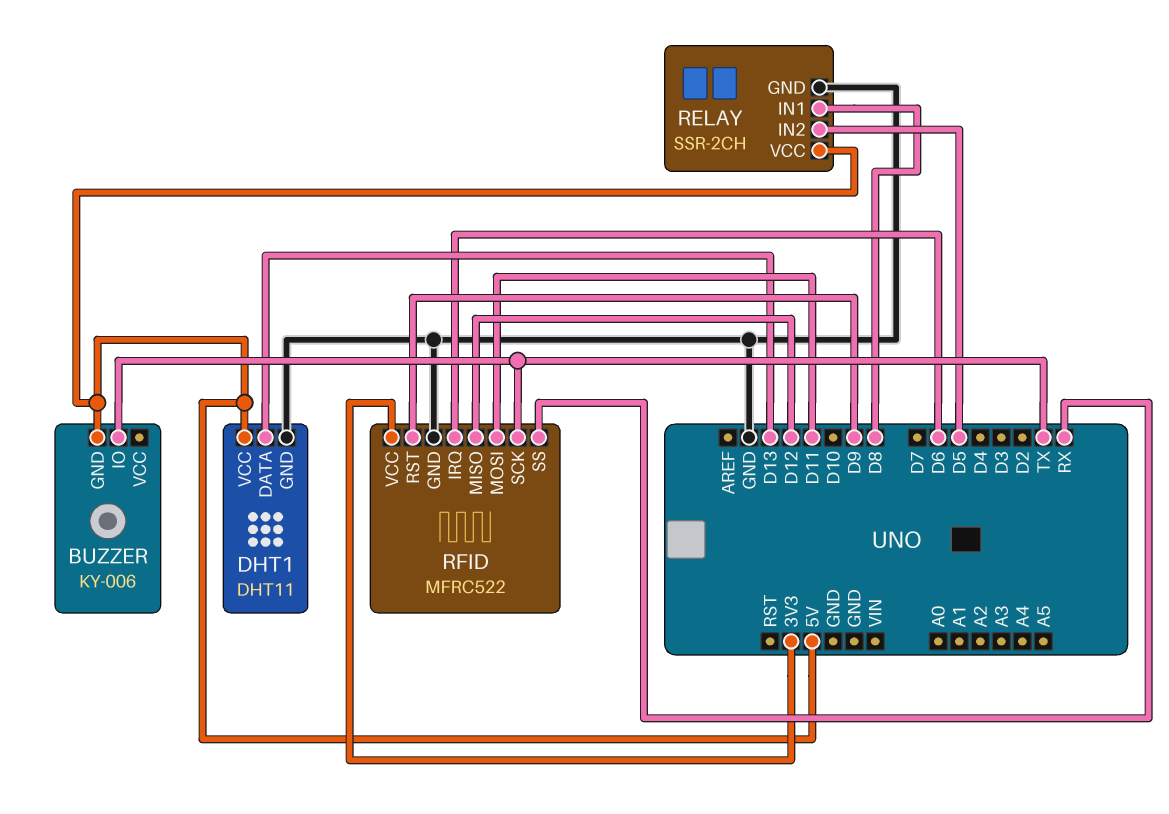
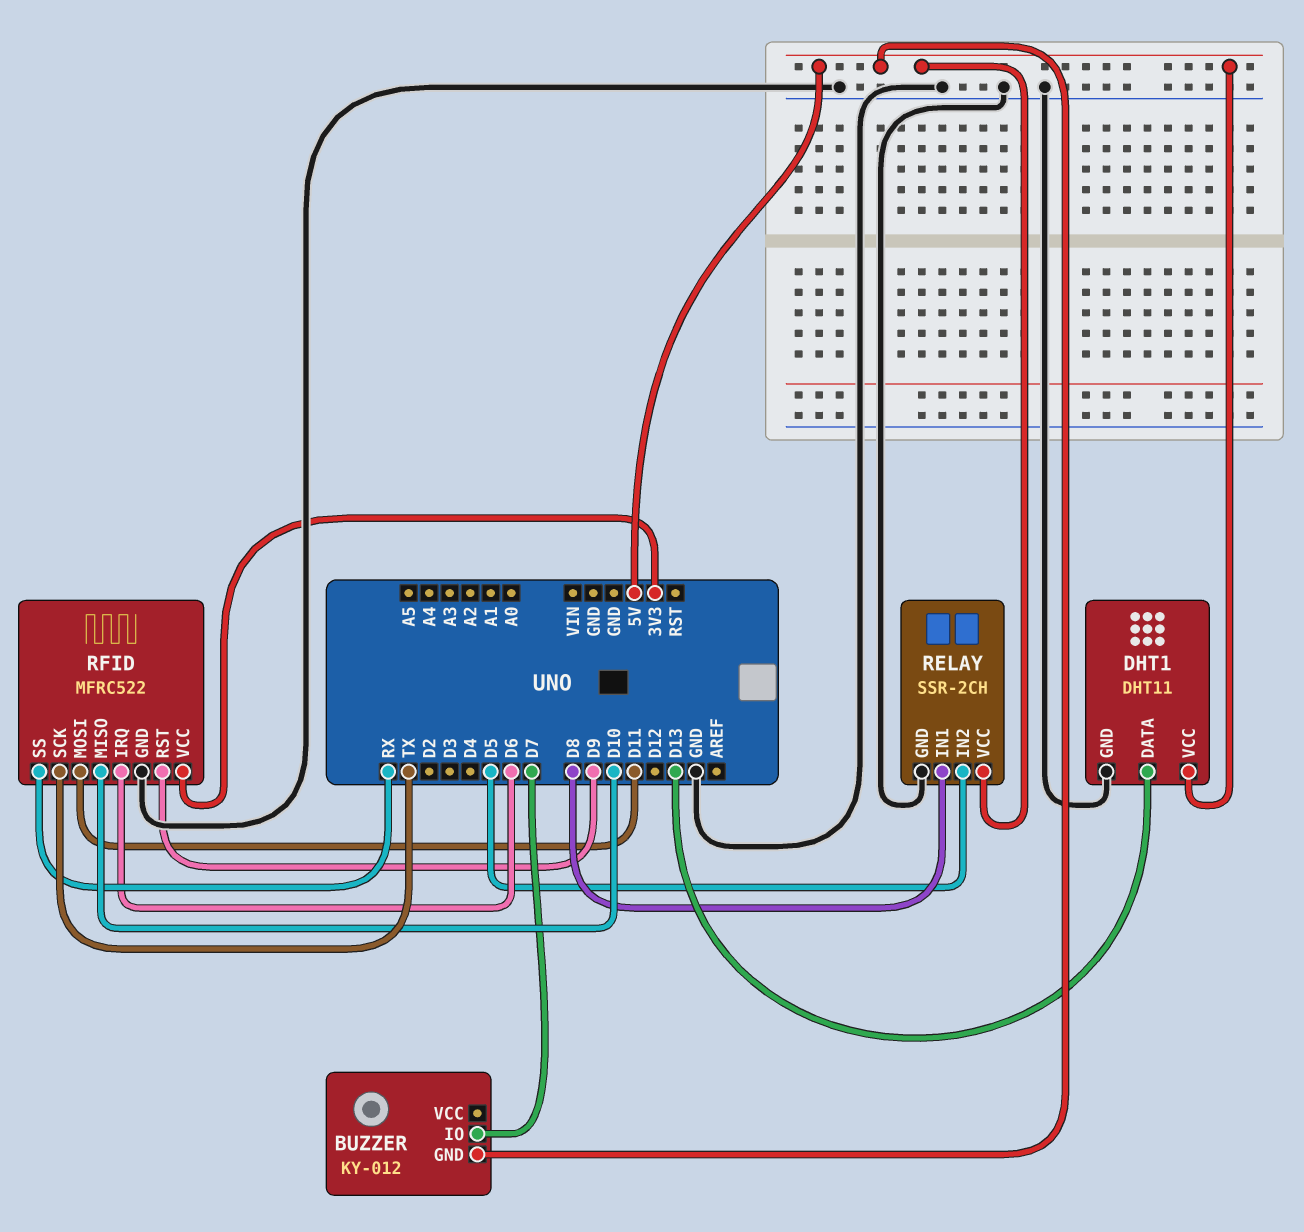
BUZZER: KY-006 -> KY-012
BUZZER pin IO: TX -> D7
RFID pin MISO: D12 -> D10

